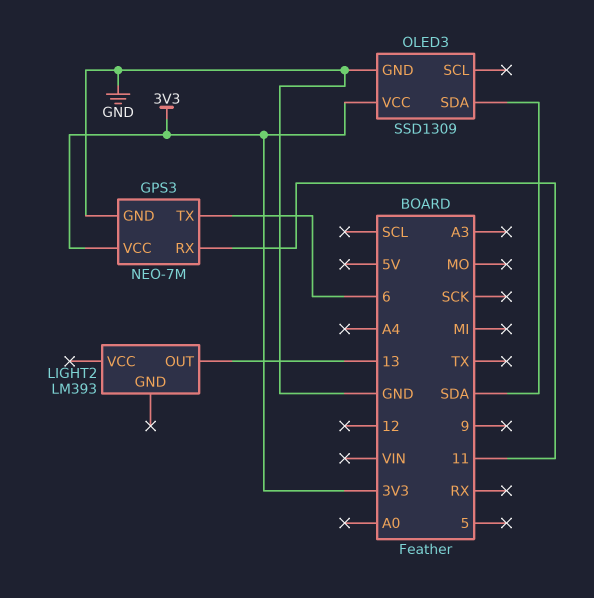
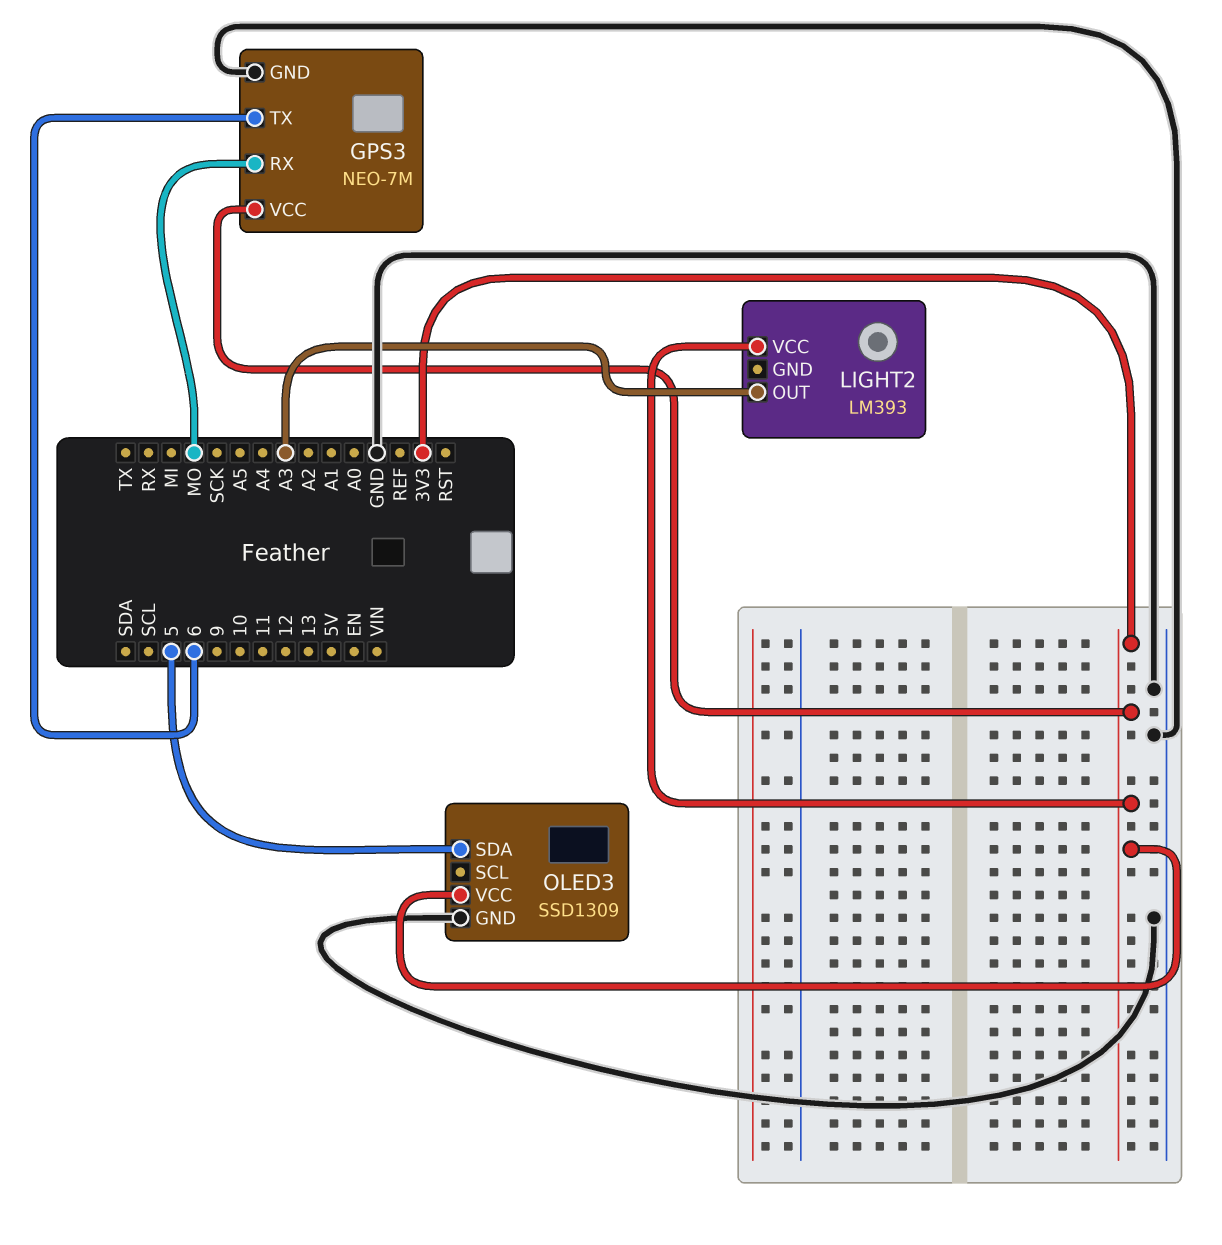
GPS3 pin RX: 11 -> MO
LIGHT2 pin OUT: 13 -> A3
LIGHT2 pin VCC: none -> 3V3
OLED3 pin SDA: SDA -> 5

